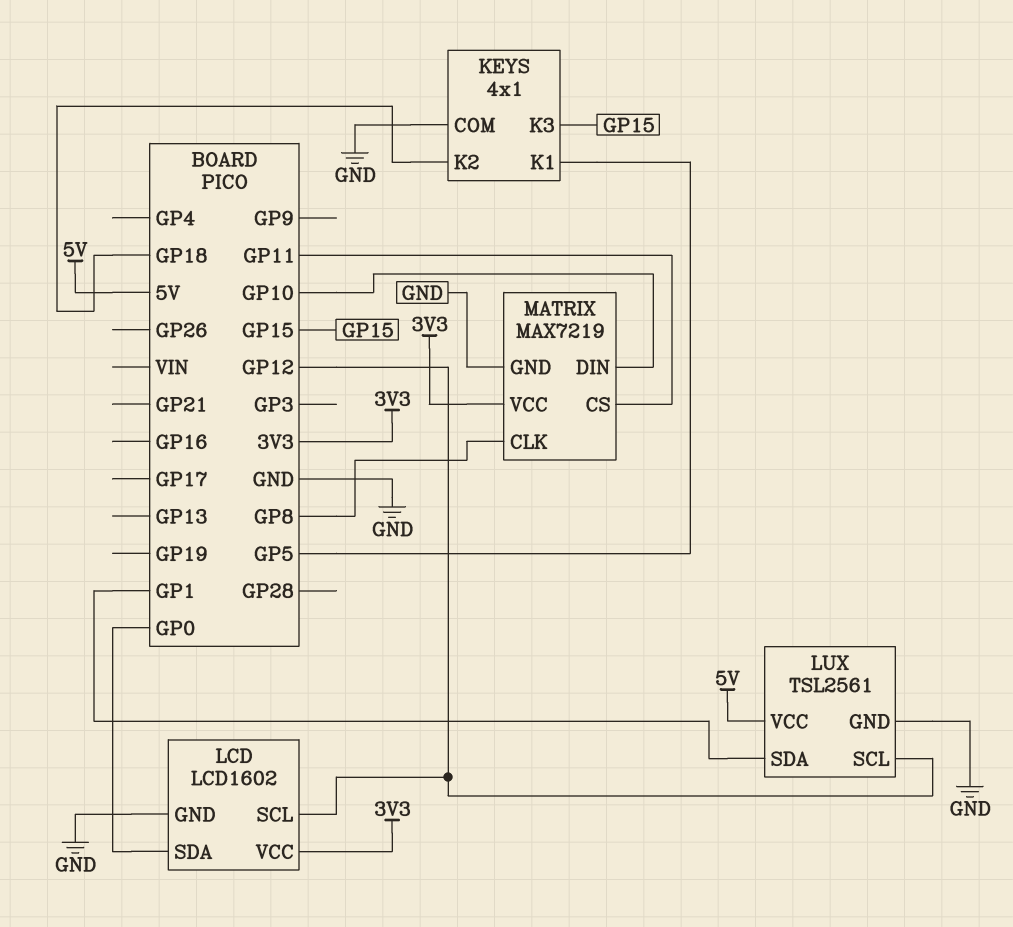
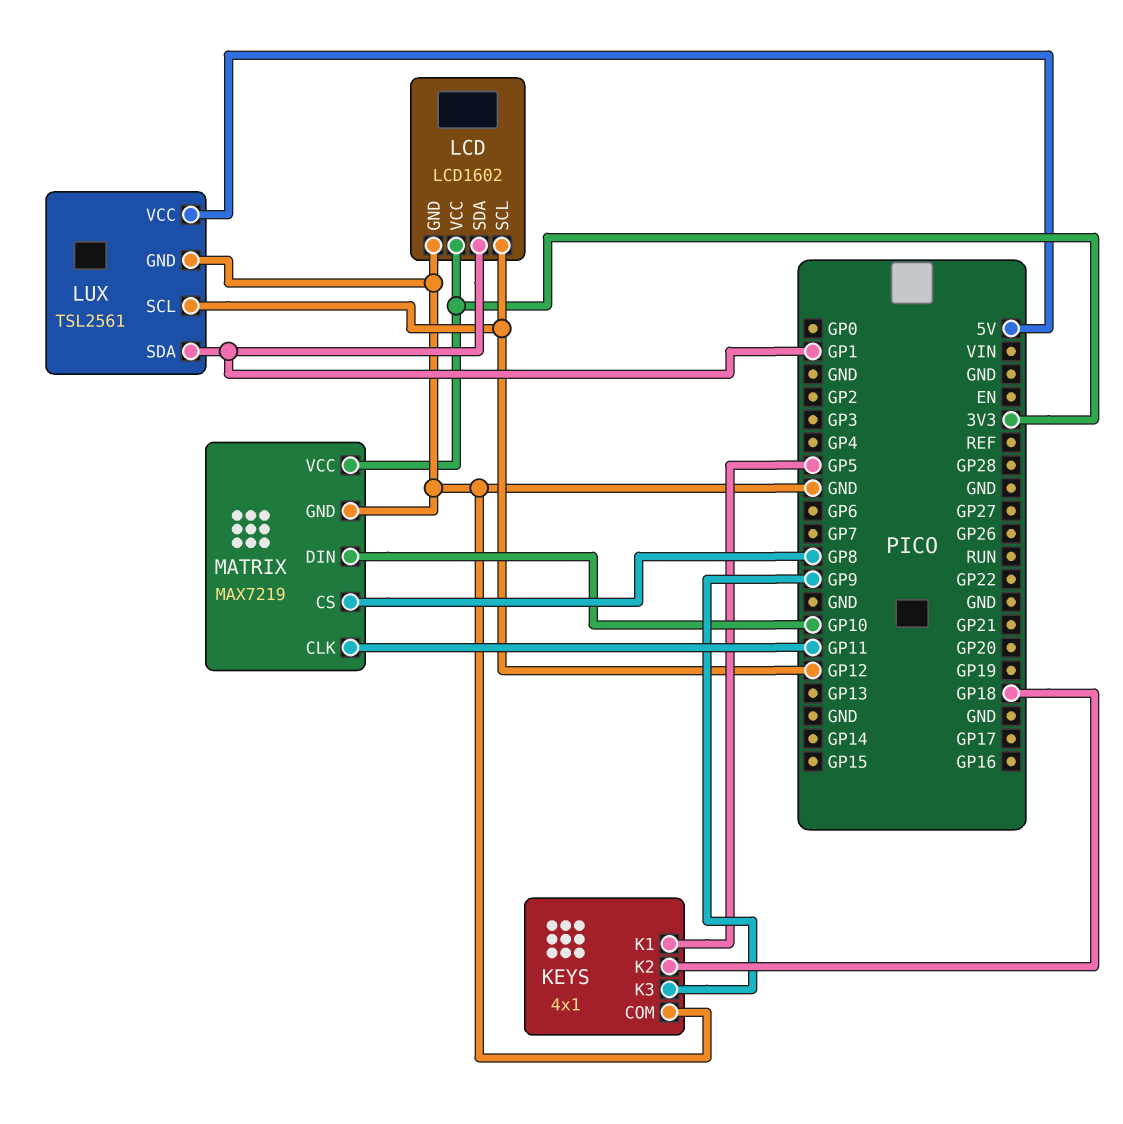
KEYS pin K3: GP15 -> GP9
LCD pin SDA: GP0 -> GP1
MATRIX pin CLK: GP8 -> GP11
MATRIX pin CS: GP11 -> GP8

